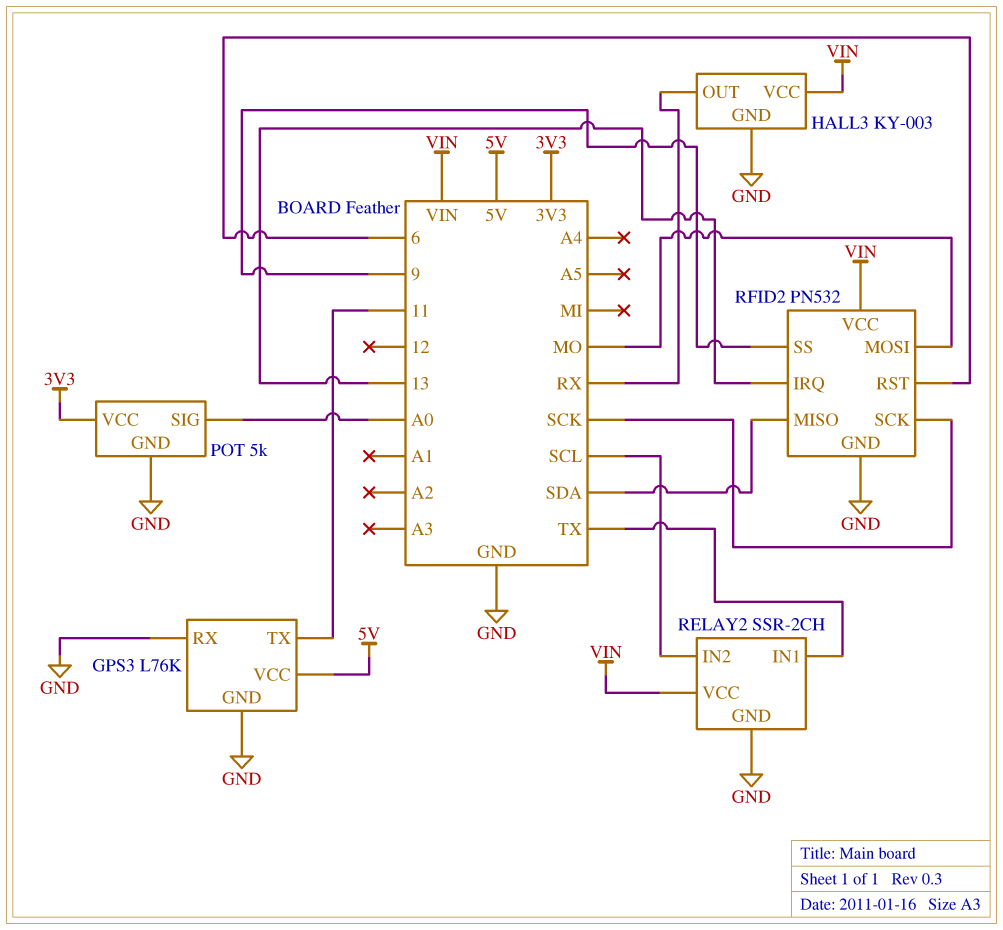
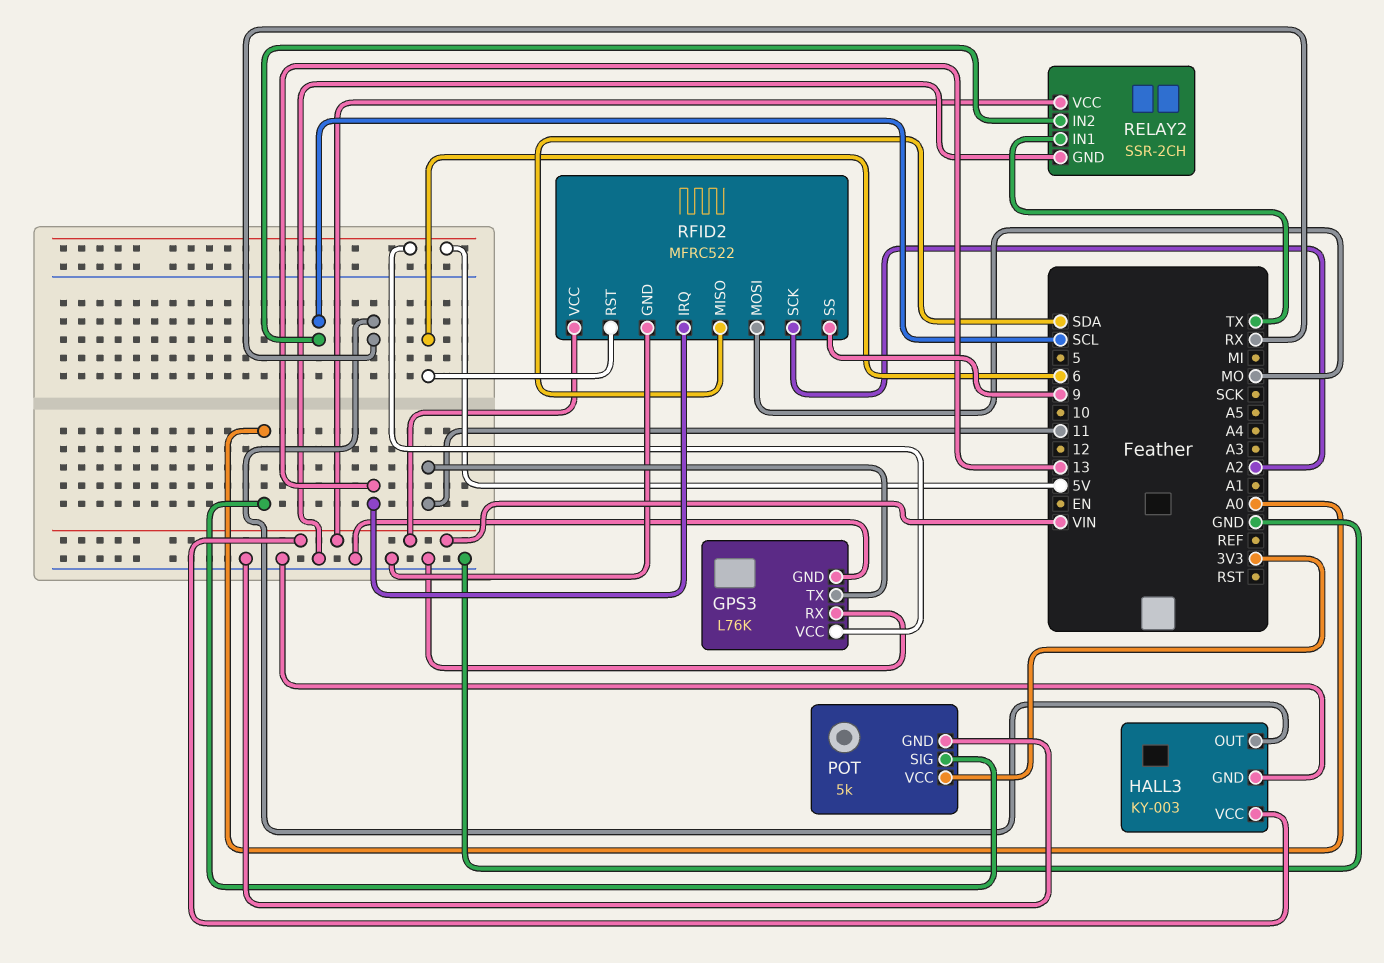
RFID2: PN532 -> MFRC522
RFID2 pin SCK: SCK -> A2

